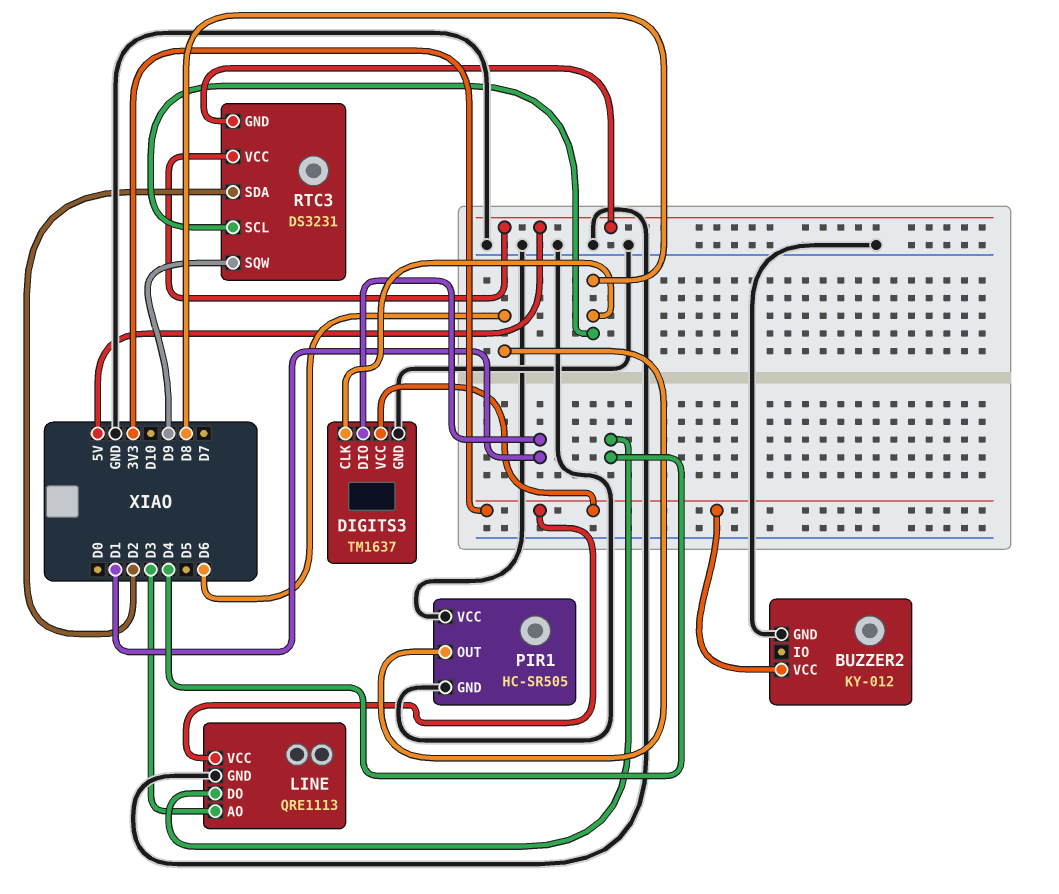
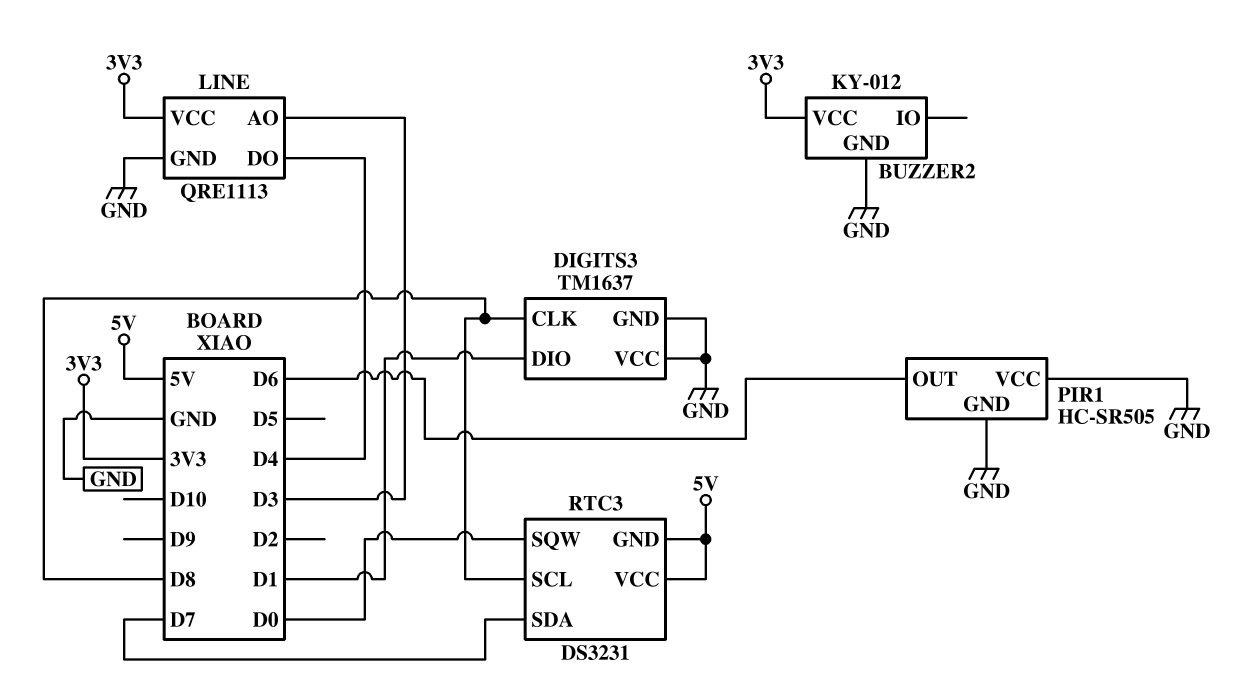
DIGITS3 pin VCC: 3V3 -> GND
RTC3 pin SDA: D2 -> D7
RTC3 pin SQW: D9 -> D0

